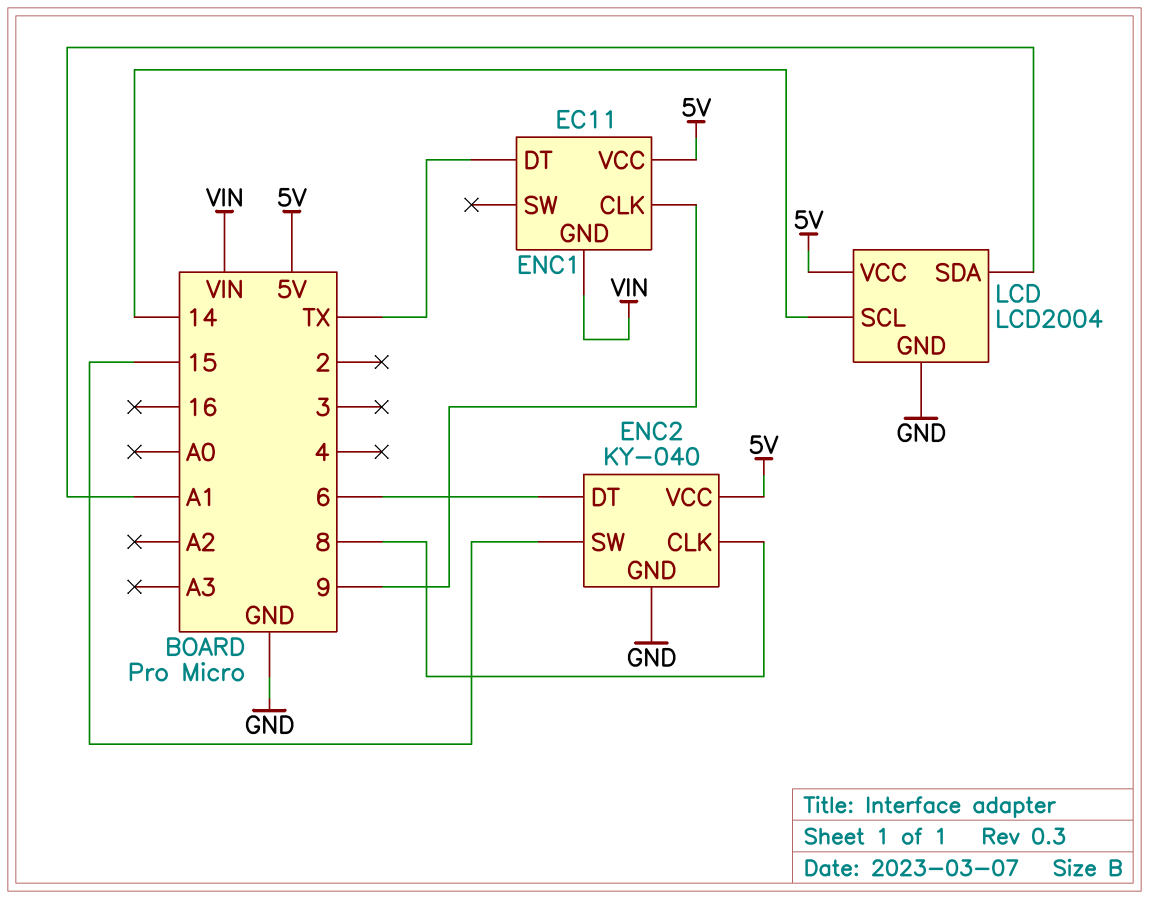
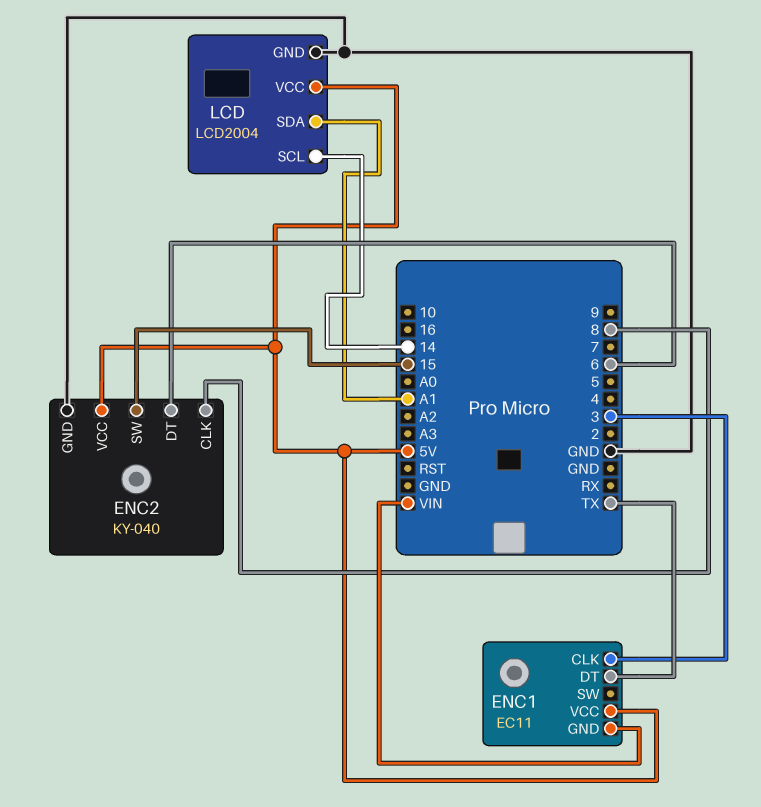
ENC1 pin CLK: 9 -> 3

